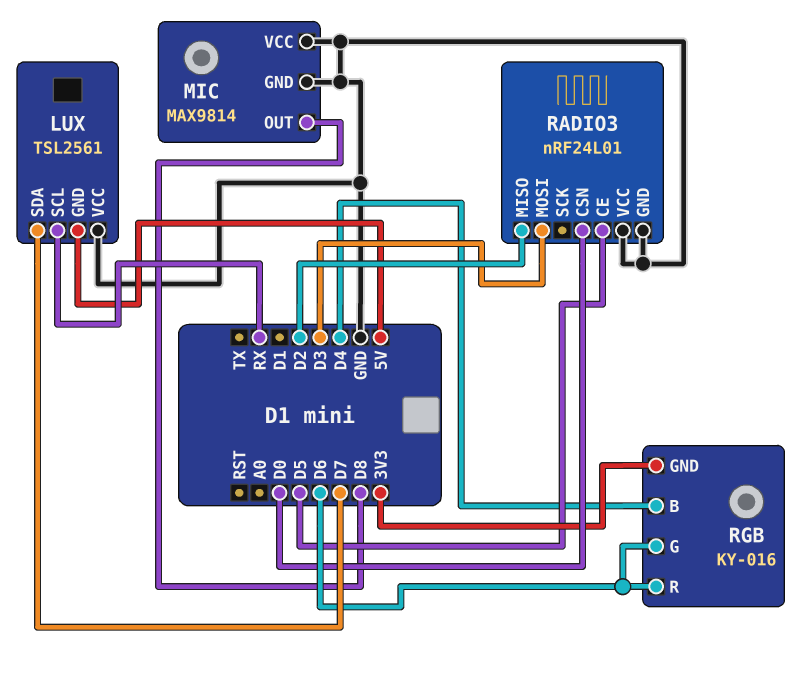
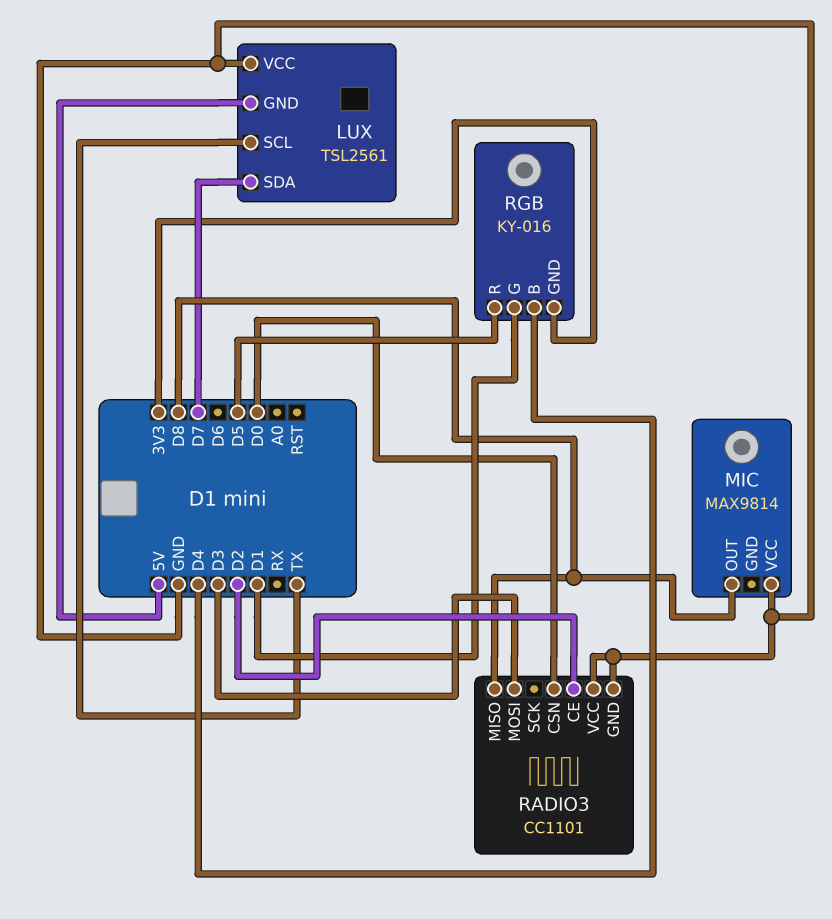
LUX pin SCL: RX -> TX
MIC pin GND: GND -> none
RADIO3: nRF24L01 -> CC1101
RADIO3 pin CE: D5 -> D2
RADIO3 pin MISO: D2 -> D8
RGB pin G: D6 -> D1
RGB pin R: D6 -> D5

